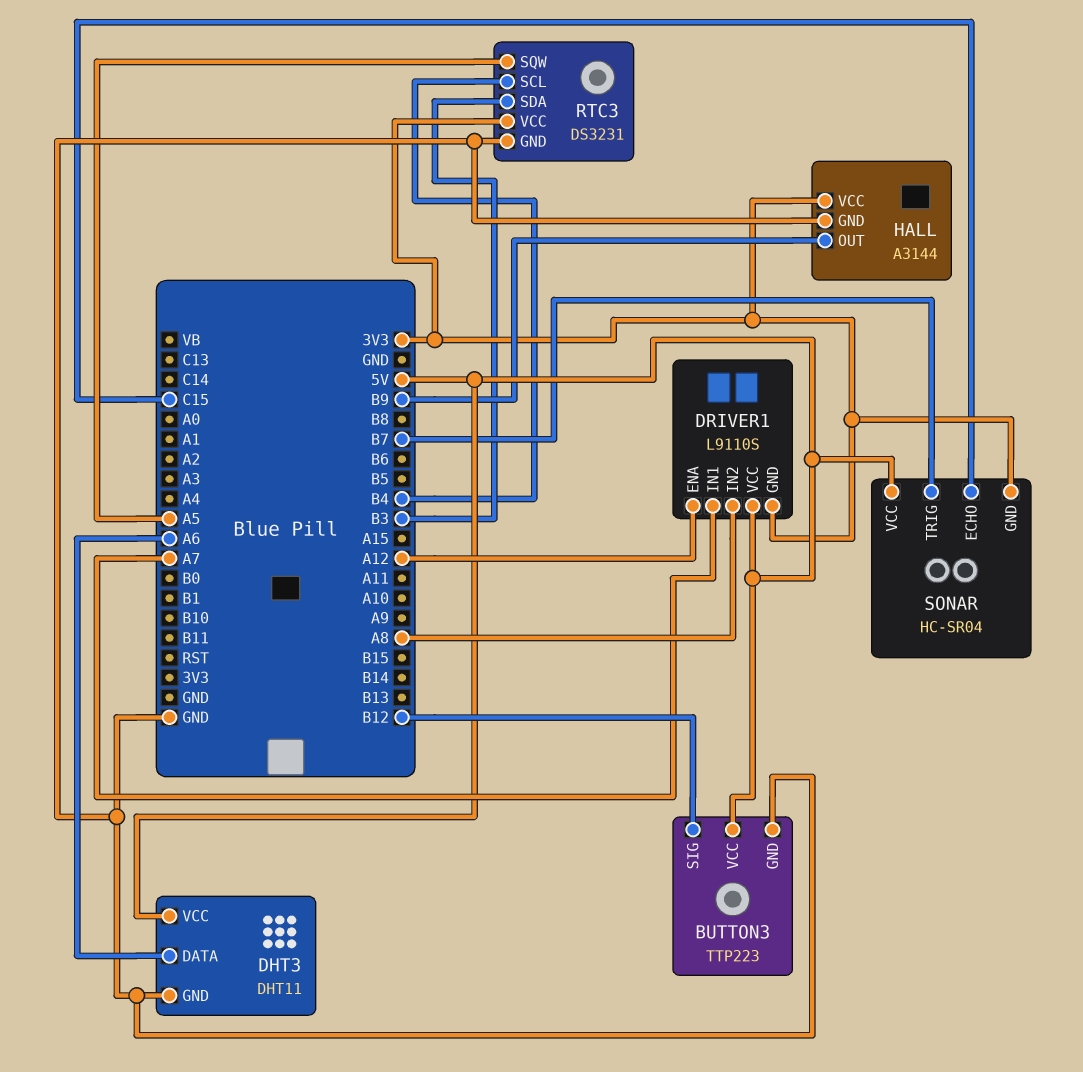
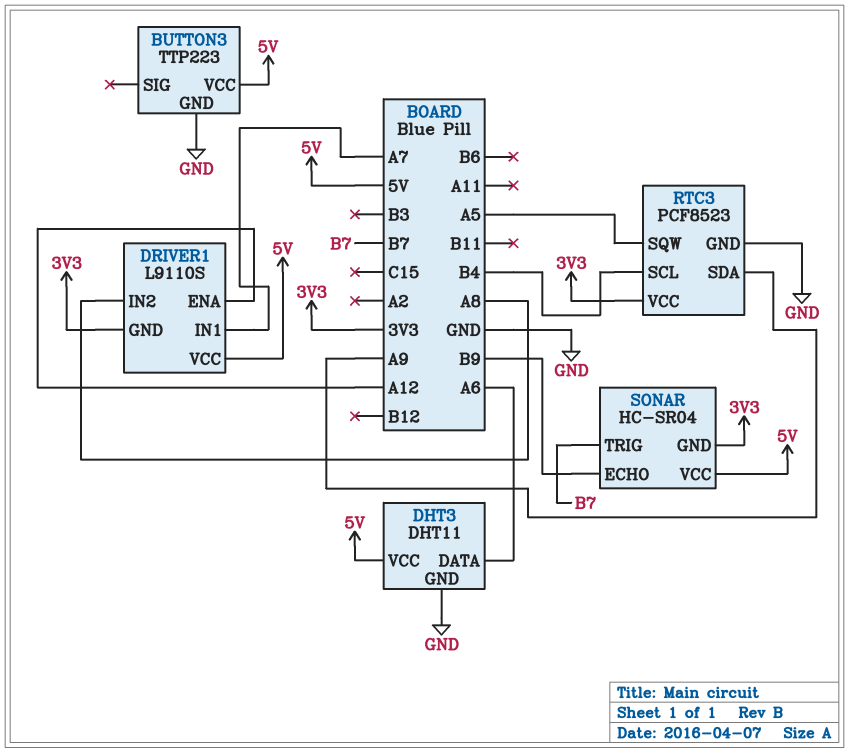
BUTTON3 pin SIG: B12 -> none
HALL: A3144 -> none
HALL pin GND: GND -> none
HALL pin OUT: B9 -> none
HALL pin VCC: 3V3 -> none
RTC3: DS3231 -> PCF8523
RTC3 pin SDA: B3 -> A9
SONAR pin ECHO: C15 -> B9

